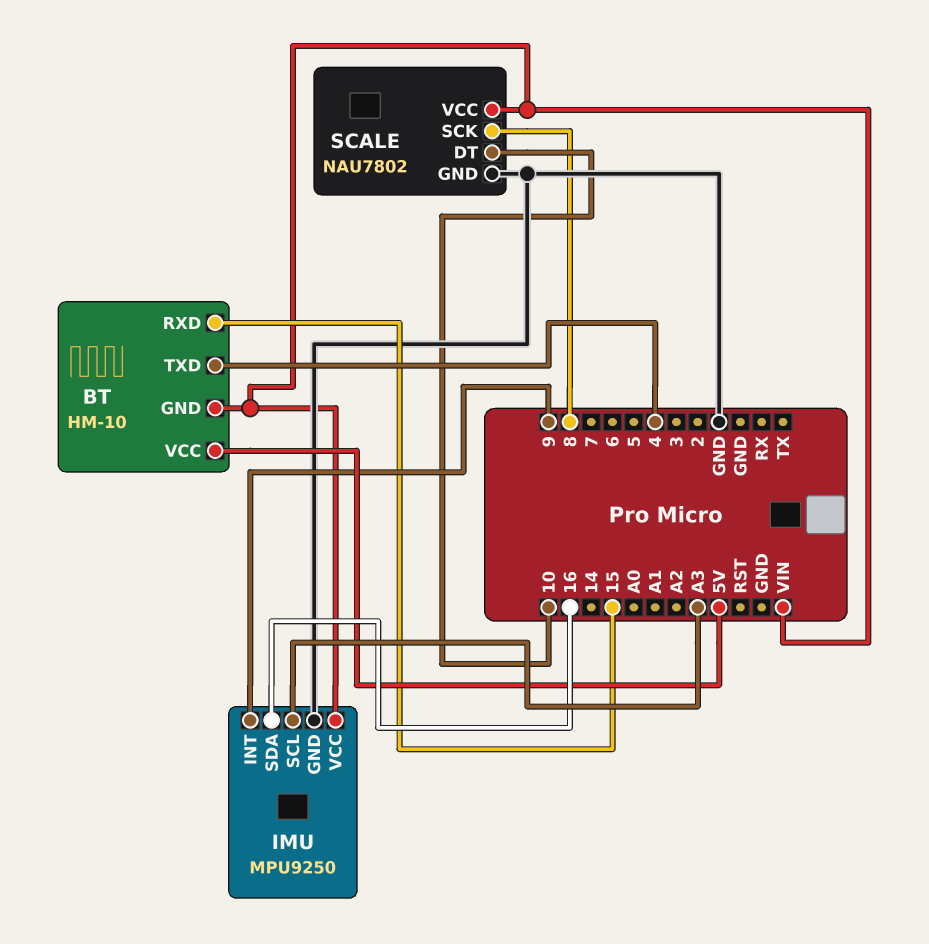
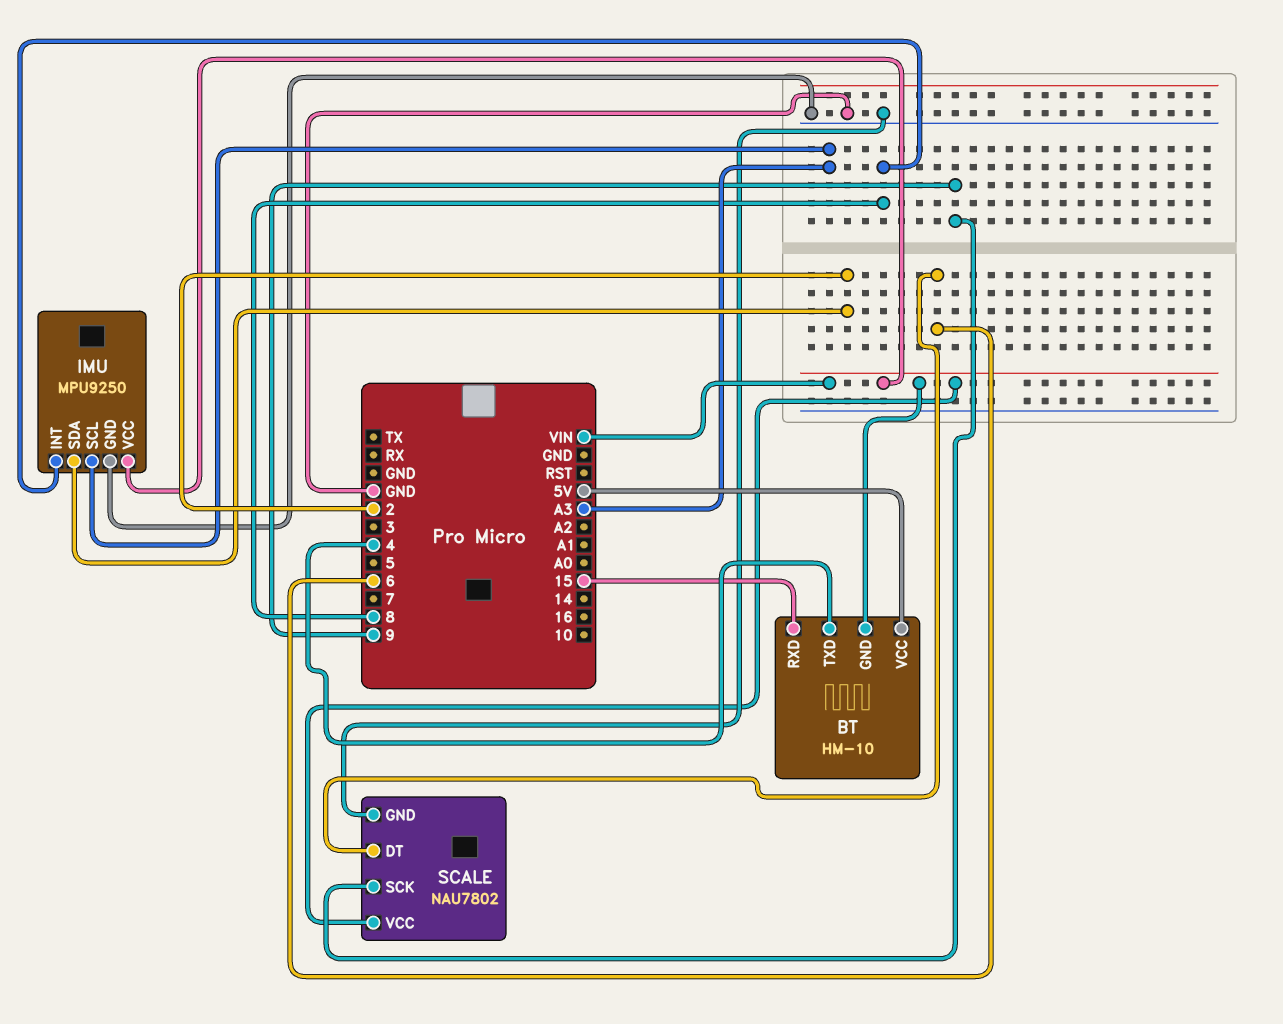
IMU pin INT: 9 -> 8
IMU pin SDA: 16 -> 2
SCALE pin DT: 10 -> 6
SCALE pin SCK: 8 -> 9

